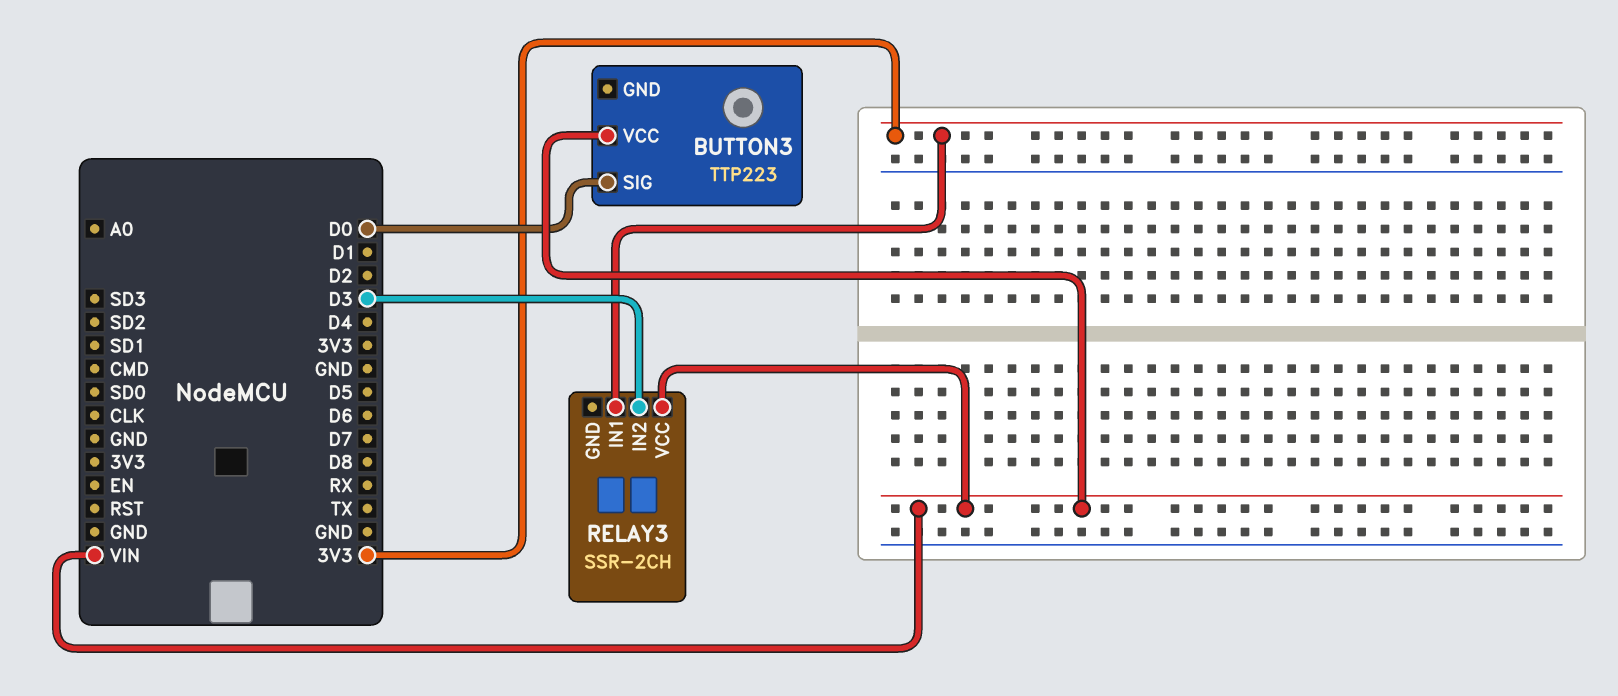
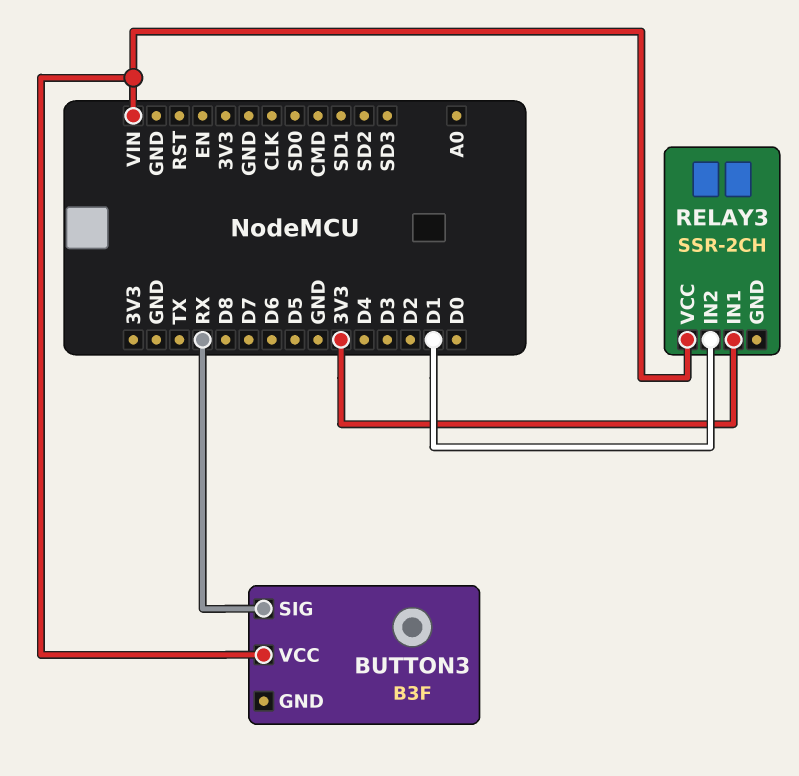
BUTTON3: TTP223 -> B3F
BUTTON3 pin SIG: D0 -> RX
RELAY3 pin IN2: D3 -> D1

